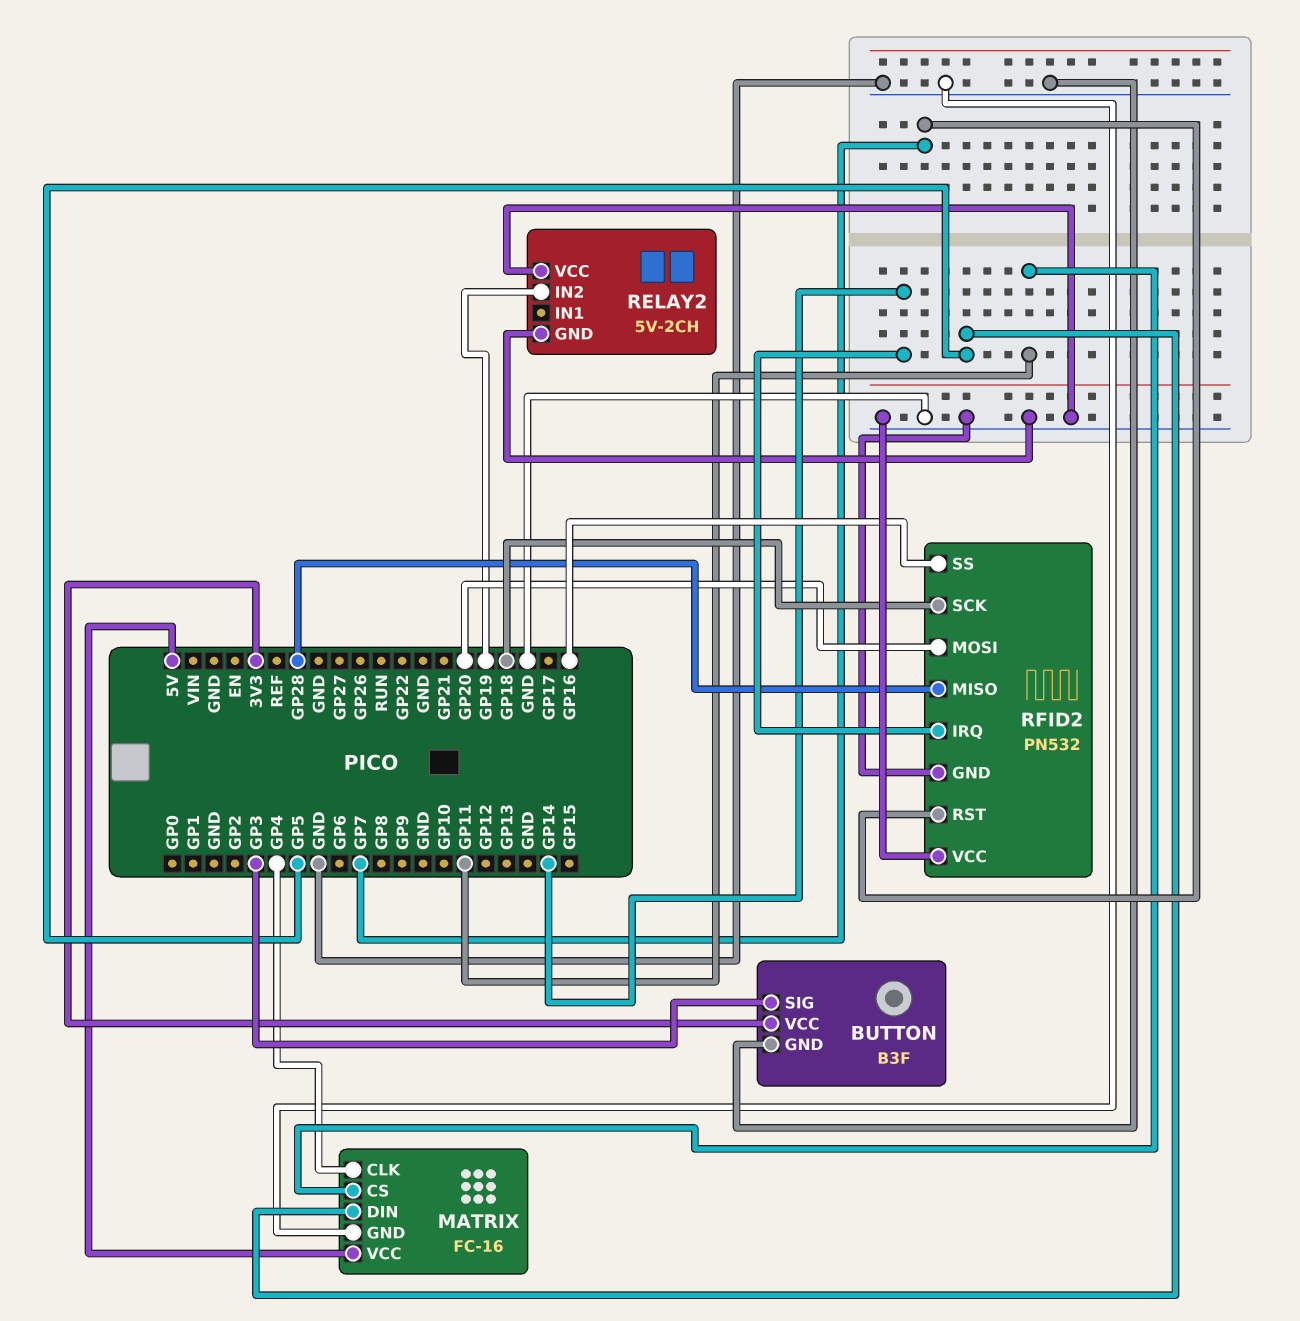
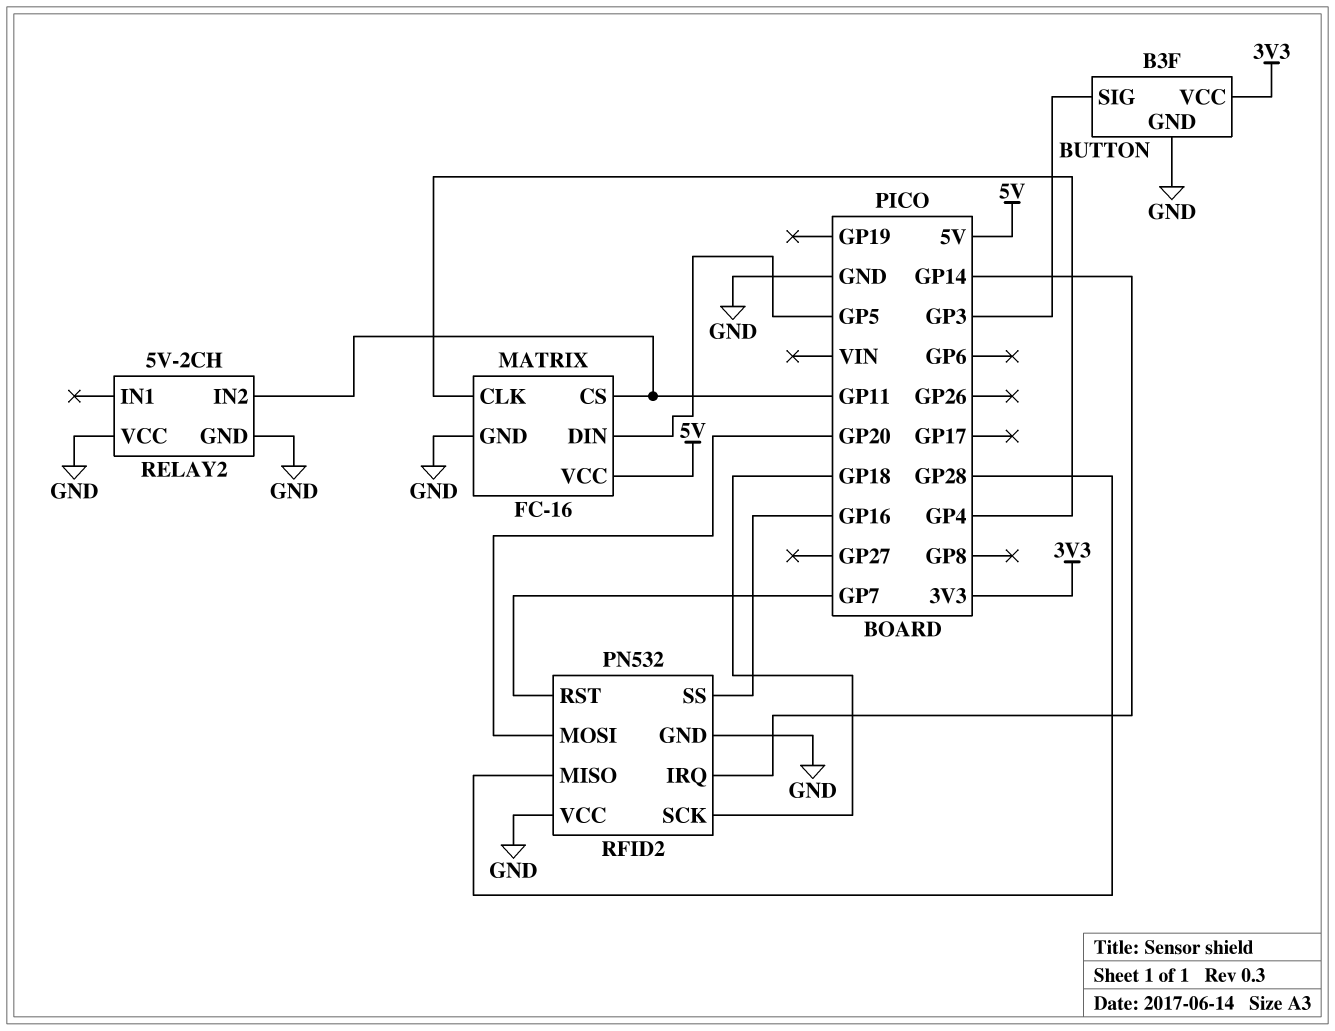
RELAY2 pin IN2: GP19 -> GP11

